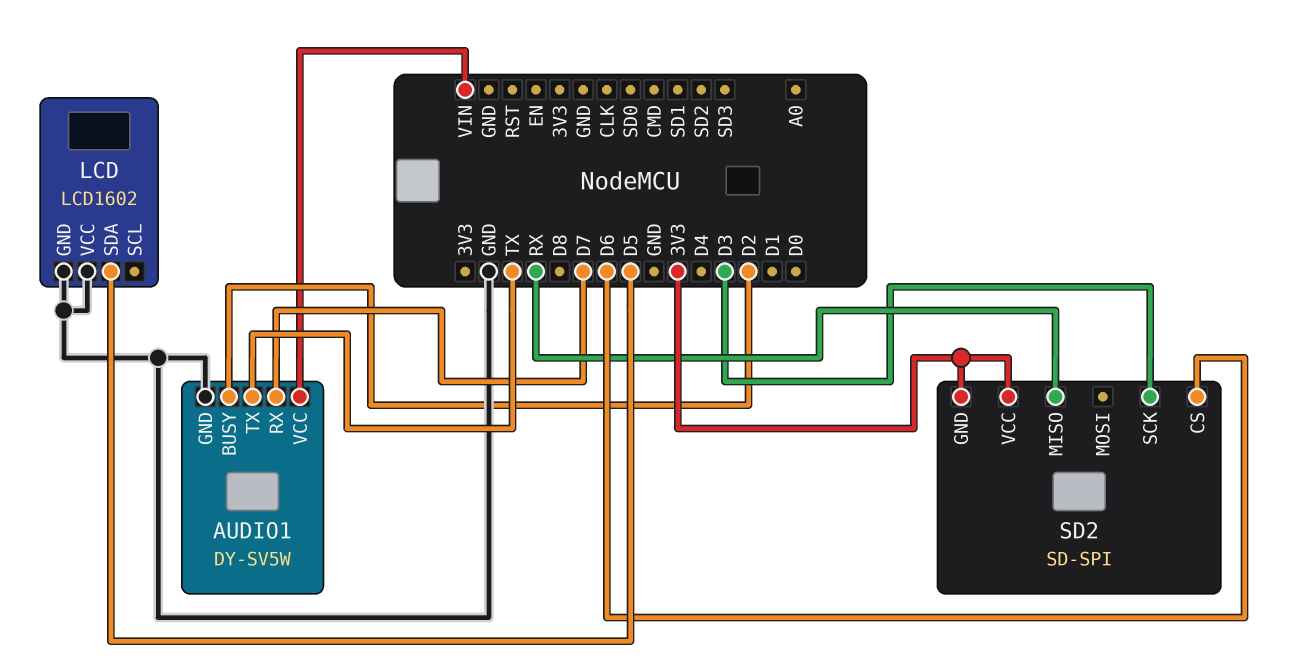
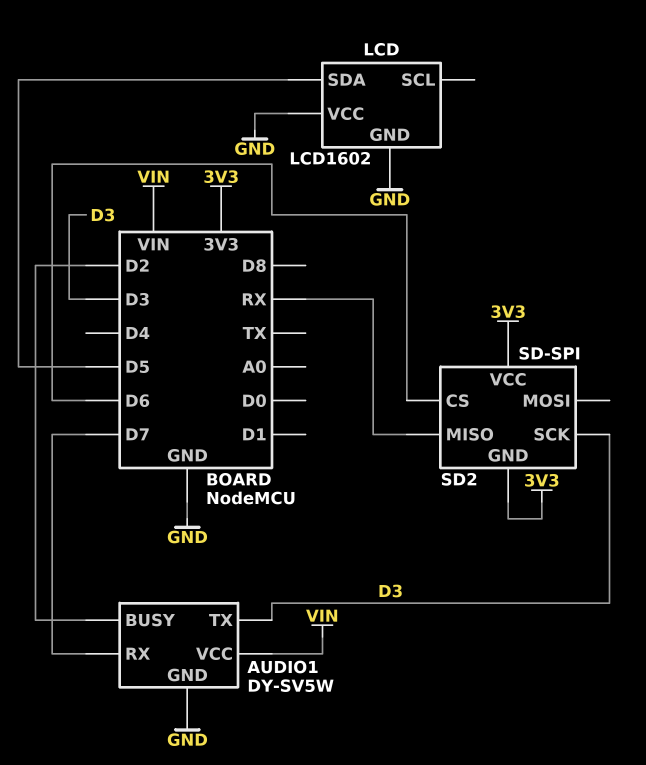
AUDIO1 pin TX: TX -> D3

